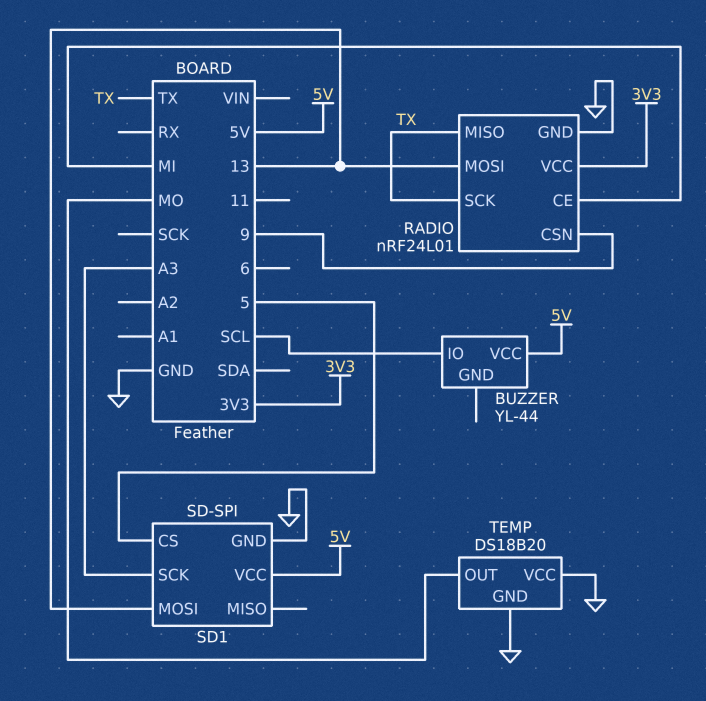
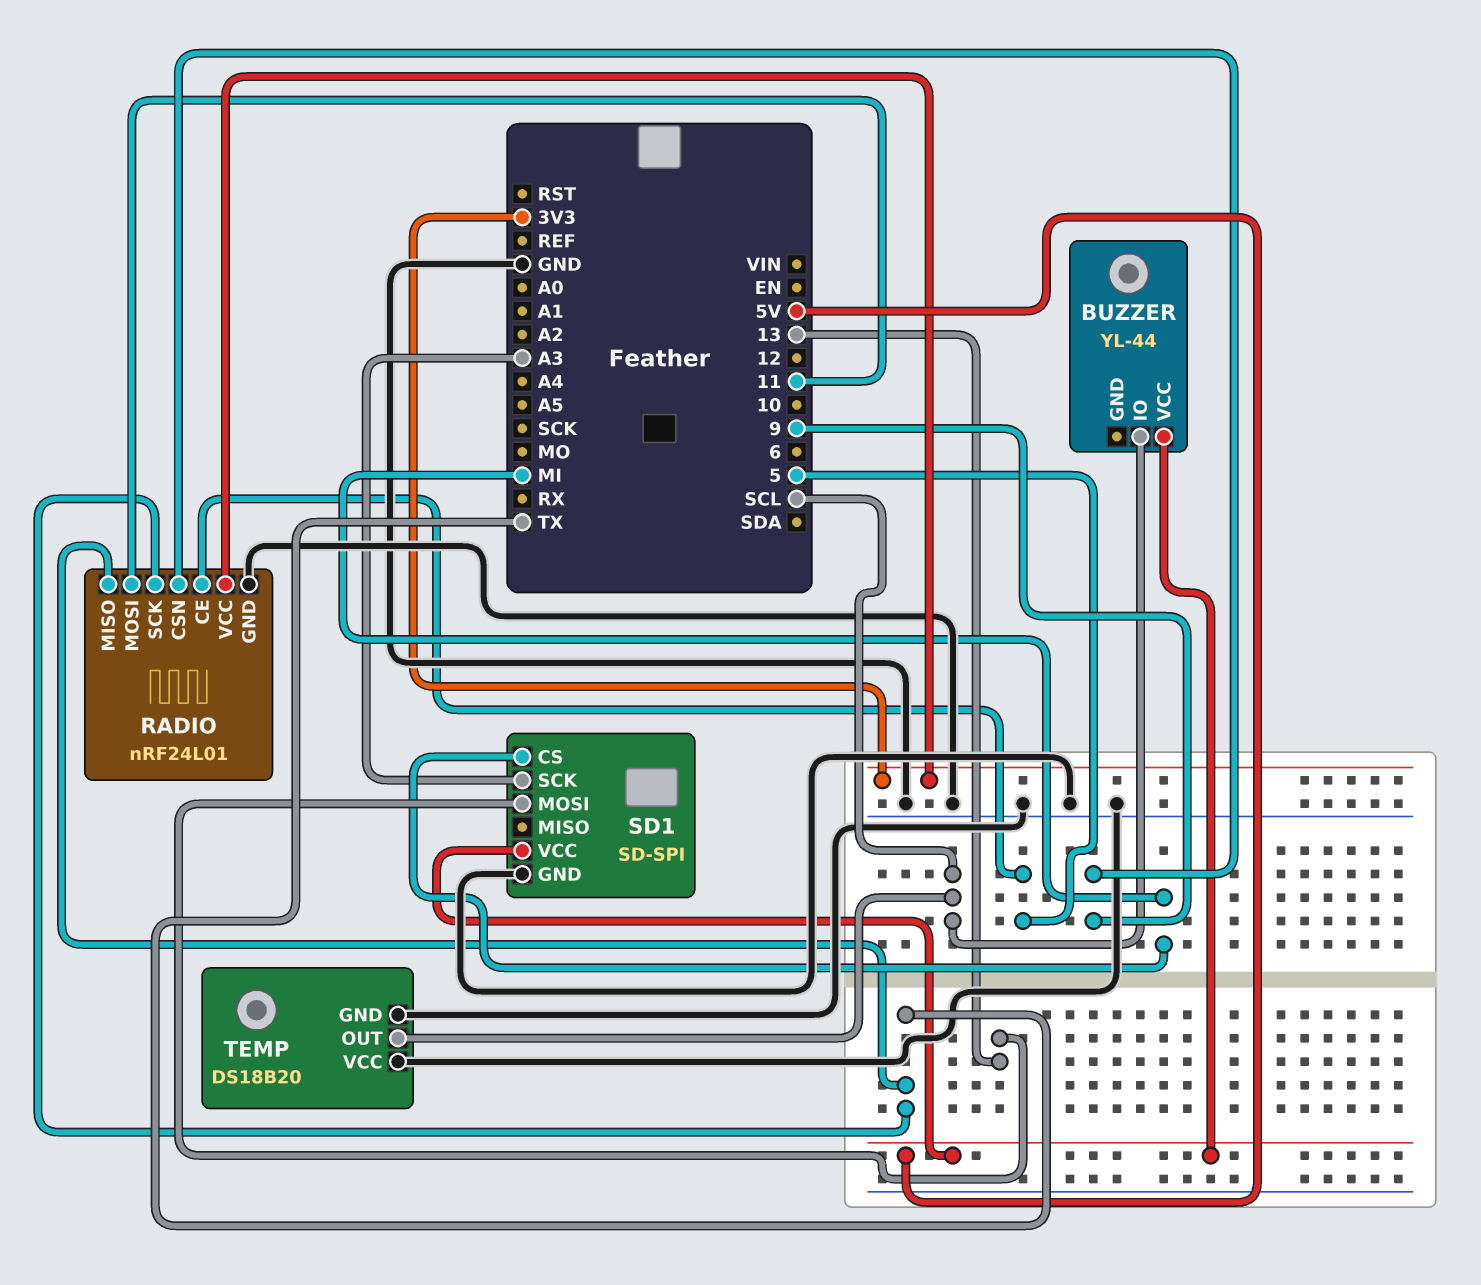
RADIO pin CE: MI -> 5
RADIO pin MOSI: 13 -> 11
SD1 pin CS: 5 -> MI
TEMP pin OUT: MO -> SCL

